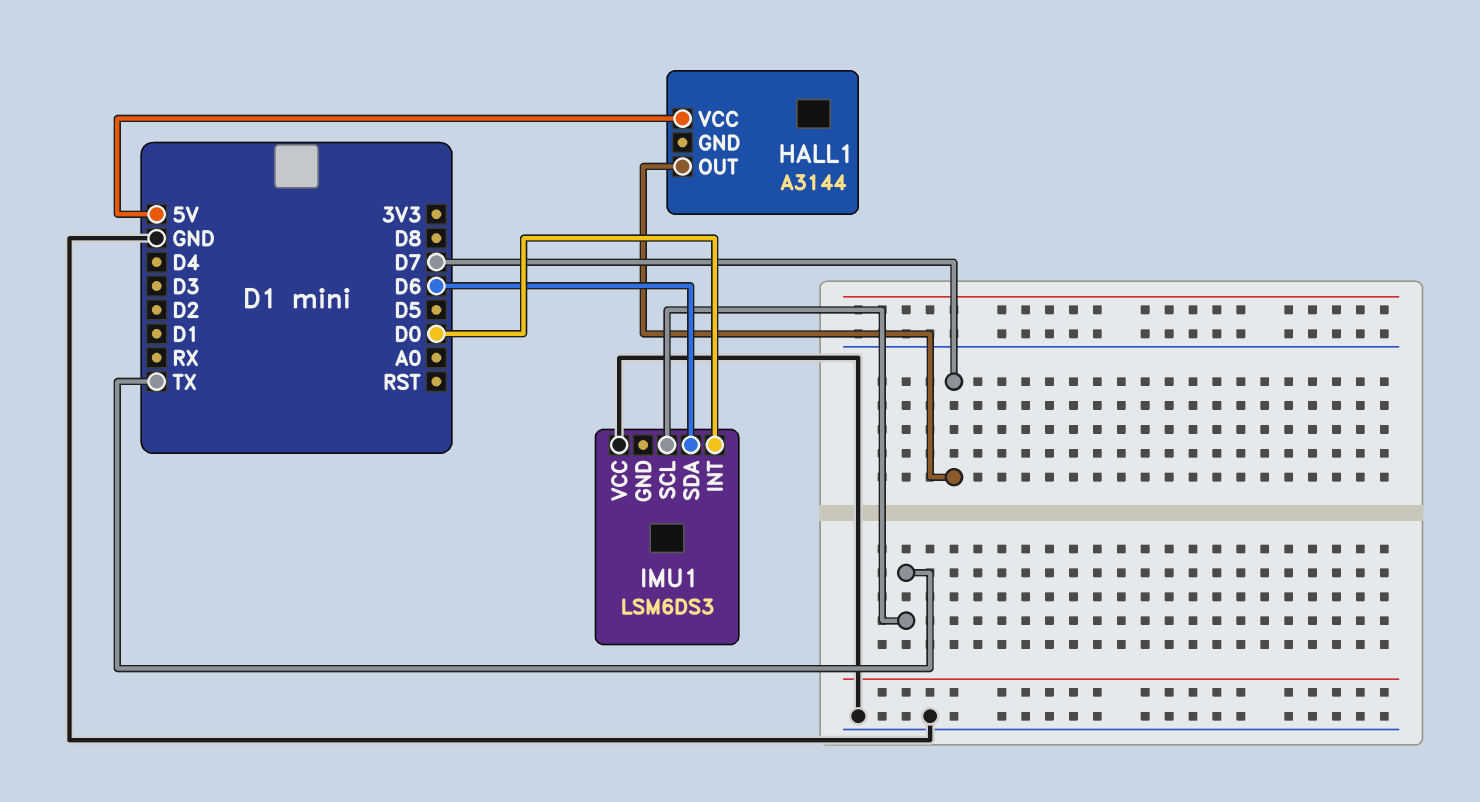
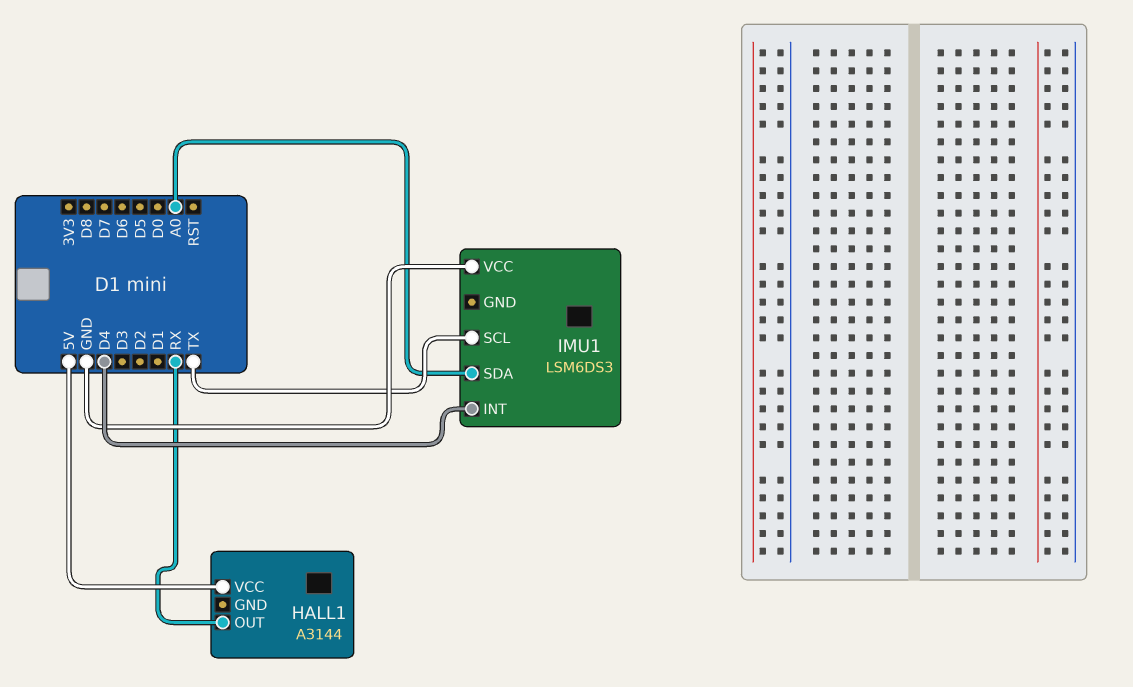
HALL1 pin OUT: D7 -> RX
IMU1 pin INT: D0 -> D4
IMU1 pin SDA: D6 -> A0

